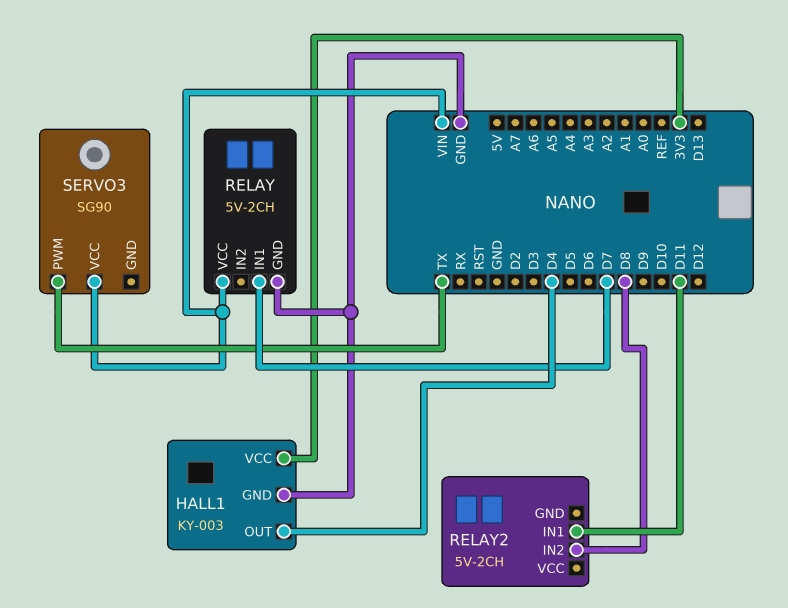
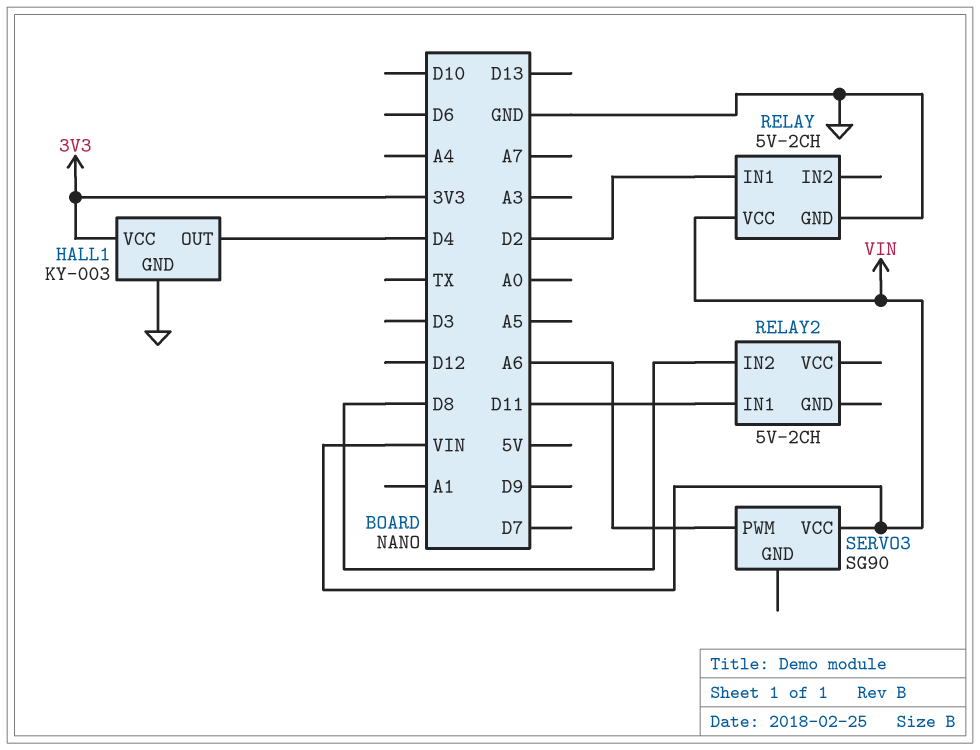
RELAY pin IN1: D7 -> D2
SERVO3 pin PWM: TX -> A6

